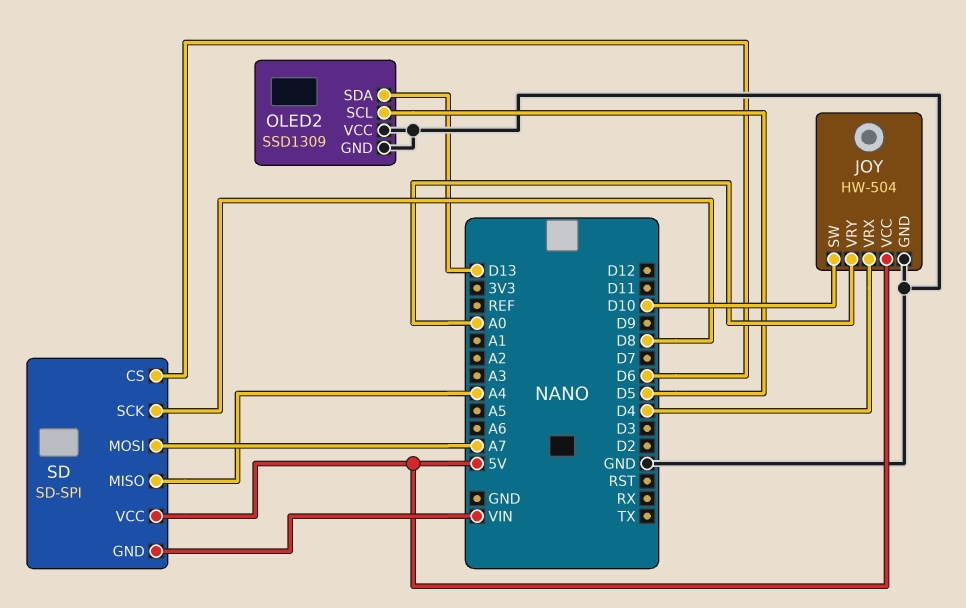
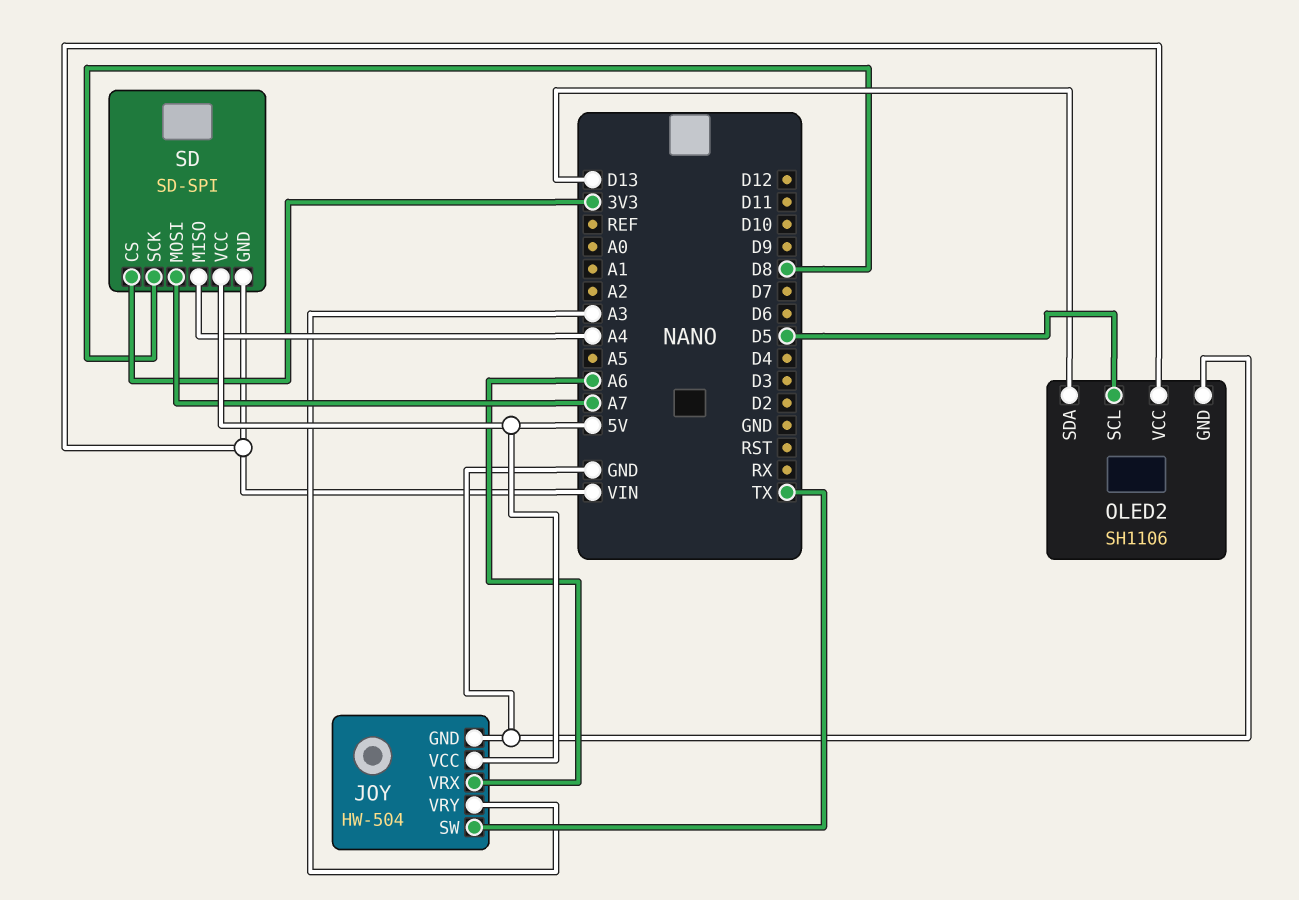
JOY pin SW: D10 -> TX
JOY pin VRX: D4 -> A6
JOY pin VRY: A0 -> A3
OLED2: SSD1309 -> SH1106
OLED2 pin VCC: GND -> VIN
SD pin CS: D6 -> 3V3

